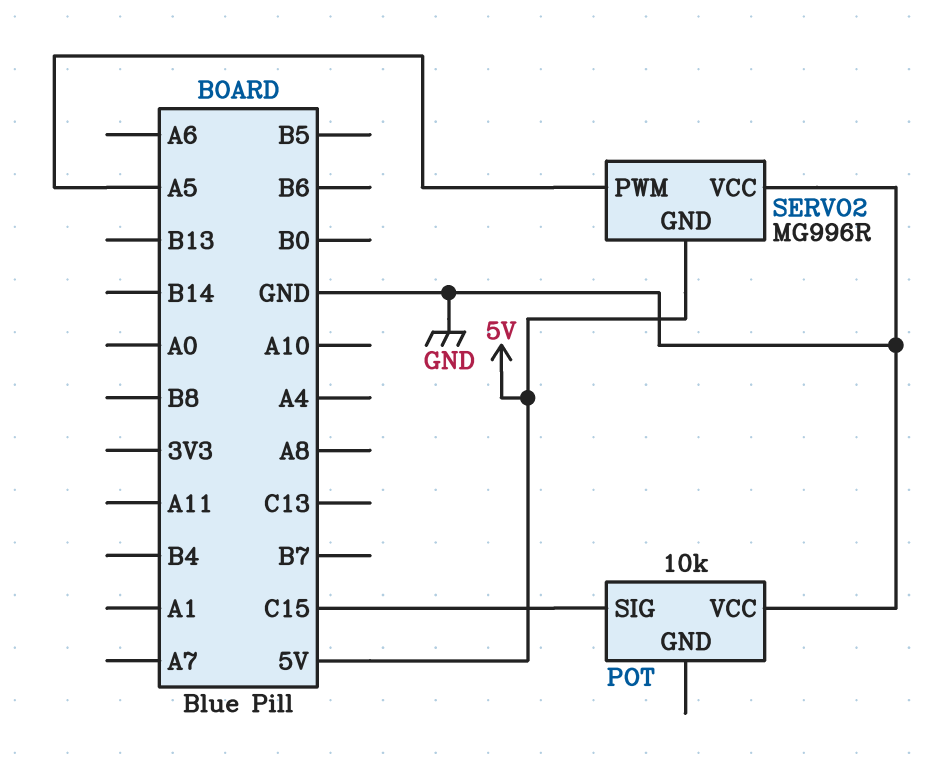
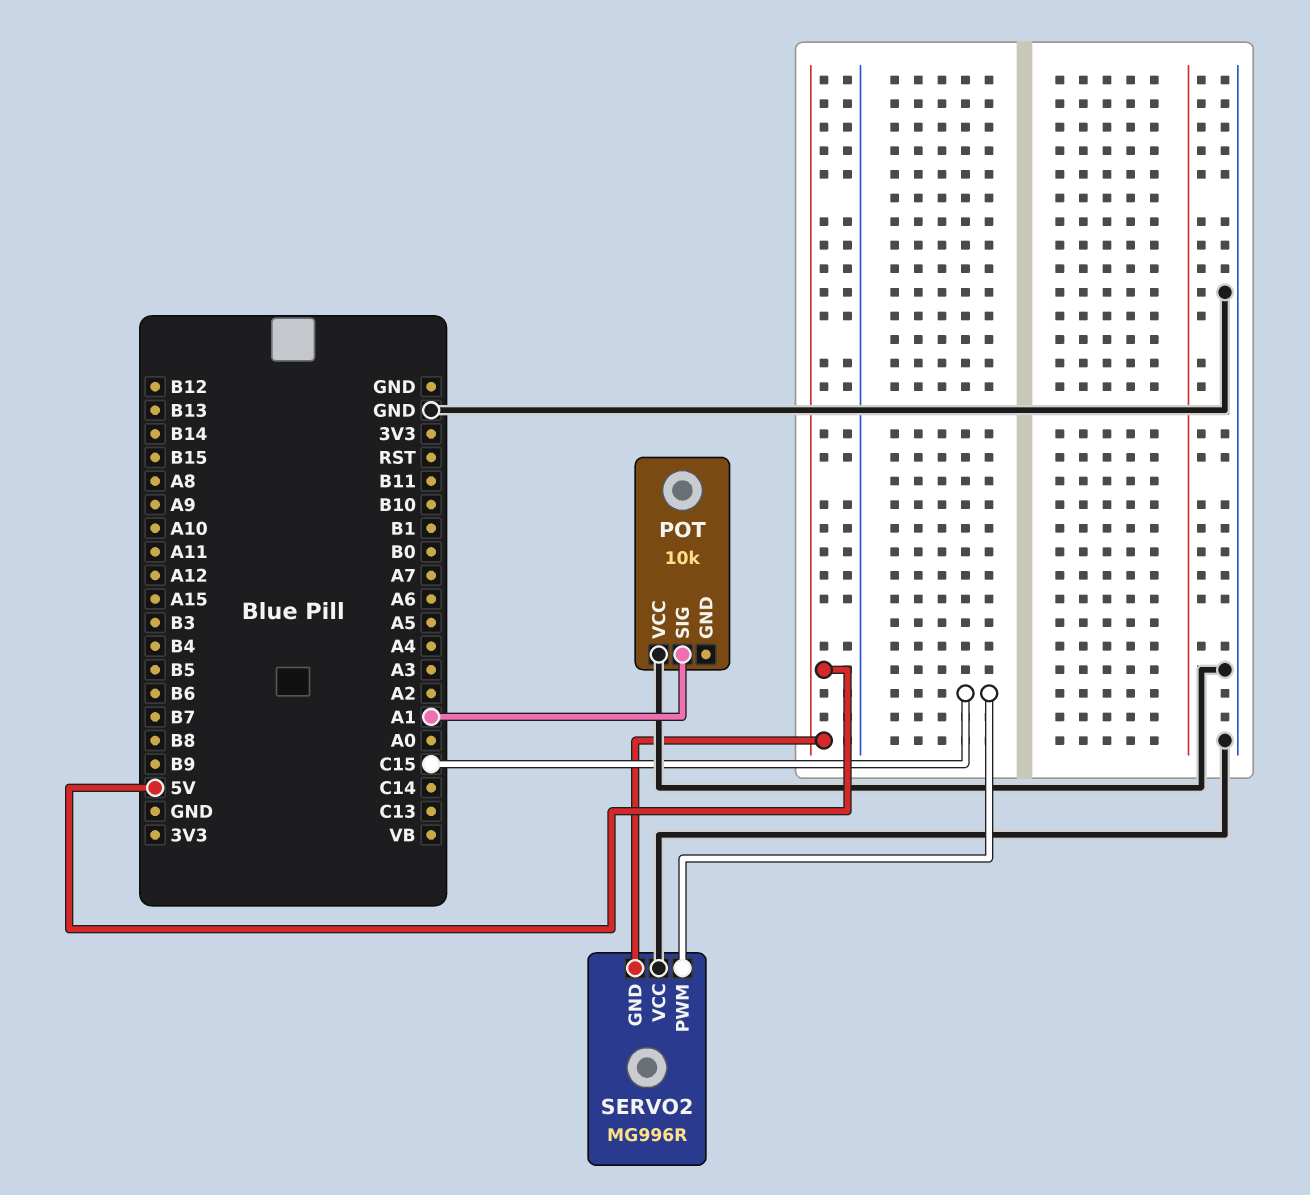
POT pin SIG: C15 -> A1
SERVO2 pin PWM: A5 -> C15

